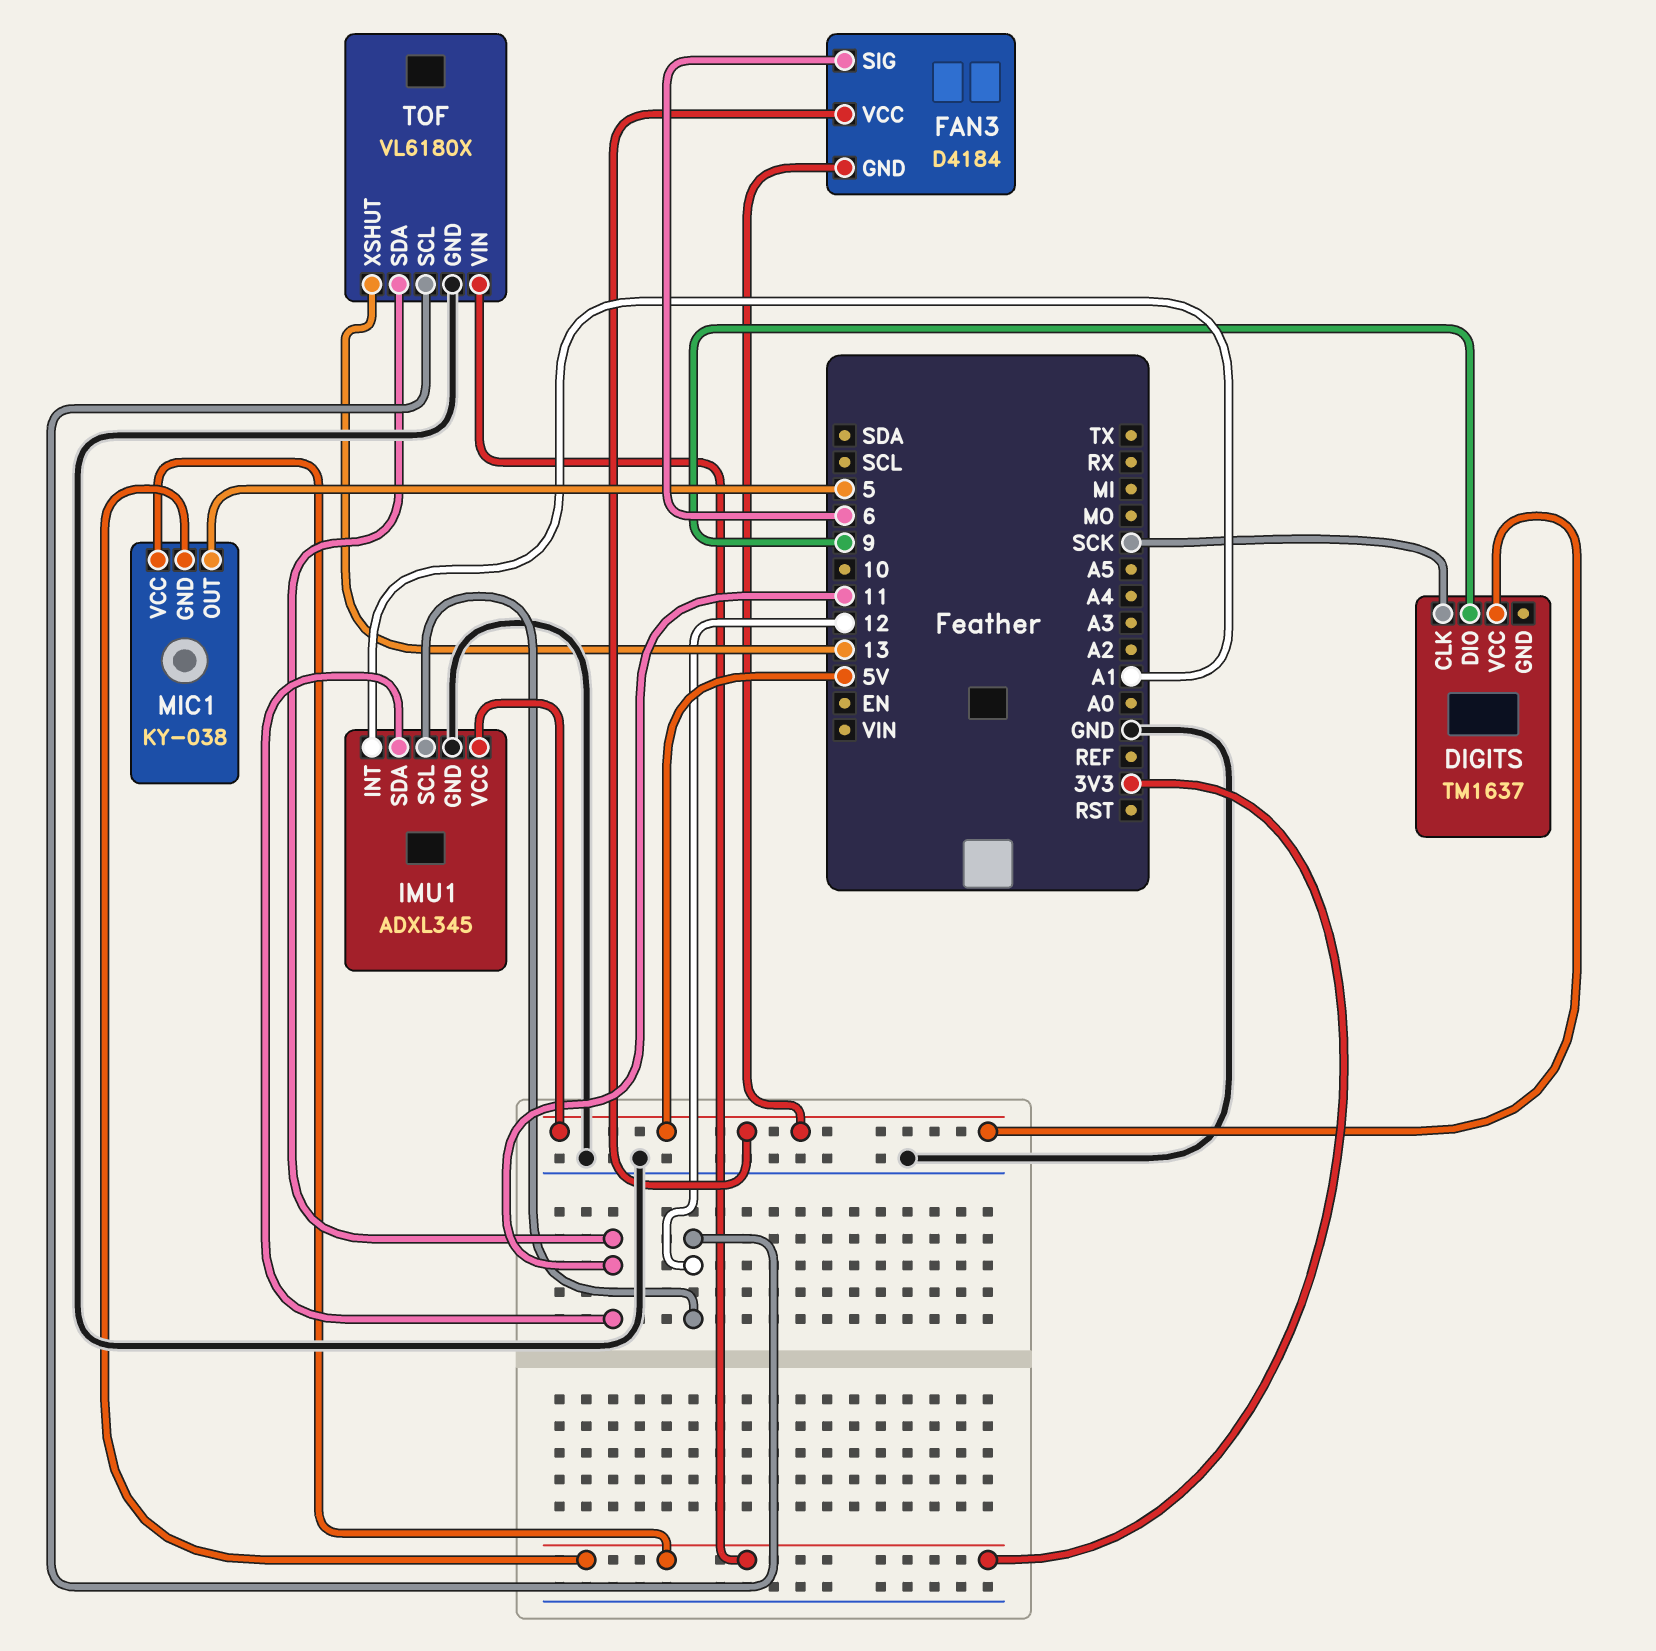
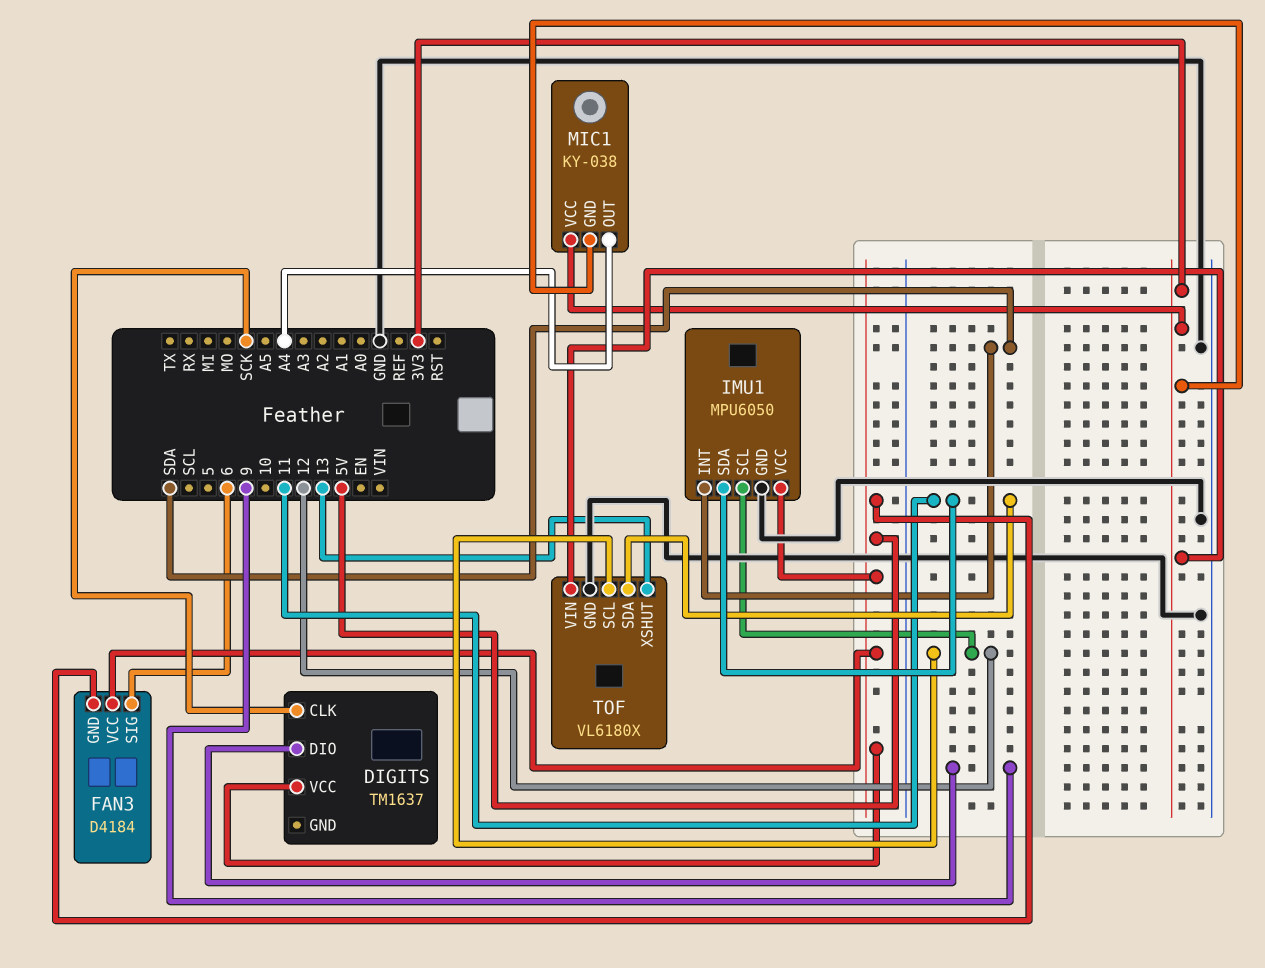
IMU1: ADXL345 -> MPU6050
IMU1 pin INT: A1 -> SDA
MIC1 pin OUT: 5 -> A4

